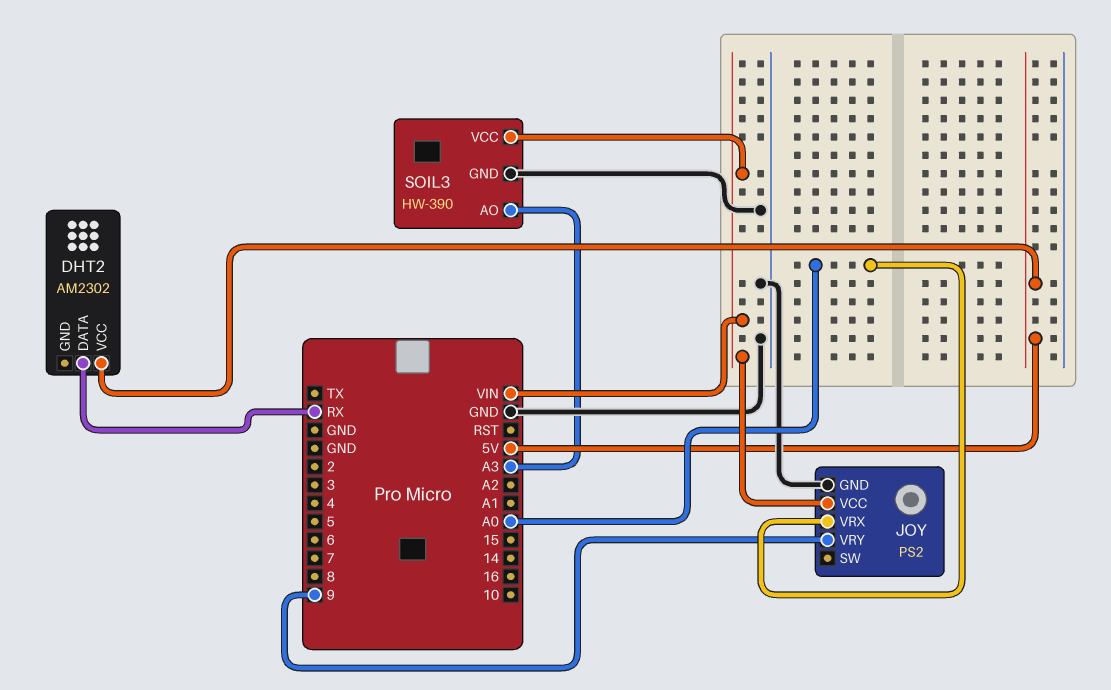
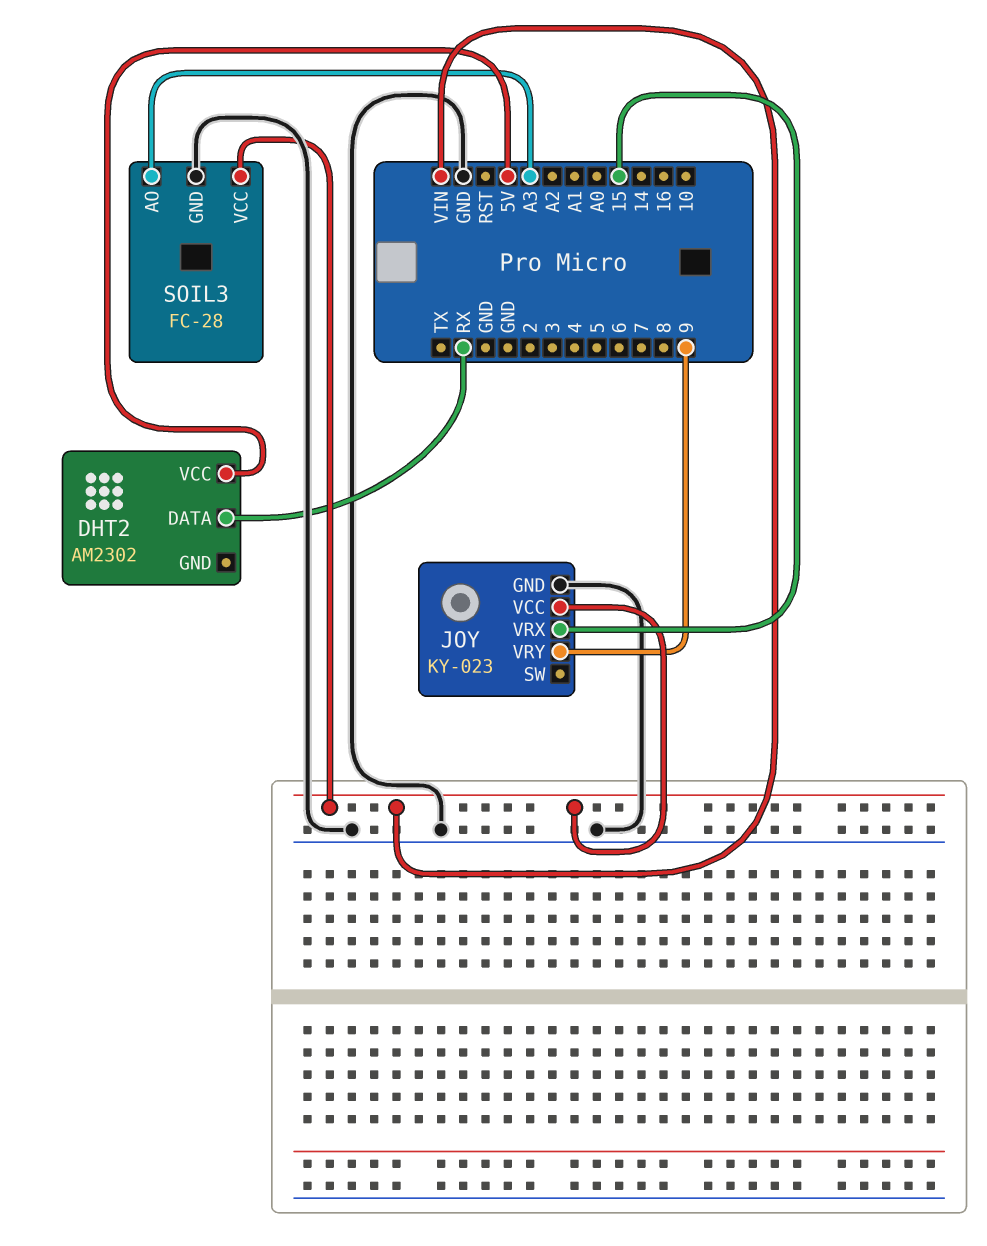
JOY: PS2 -> KY-023
JOY pin VRX: A0 -> 15
SOIL3: HW-390 -> FC-28

